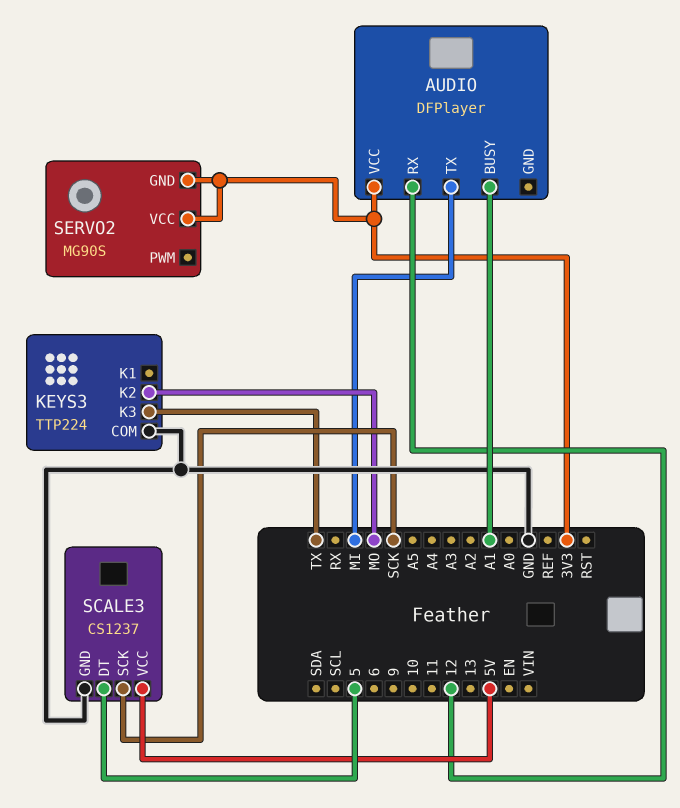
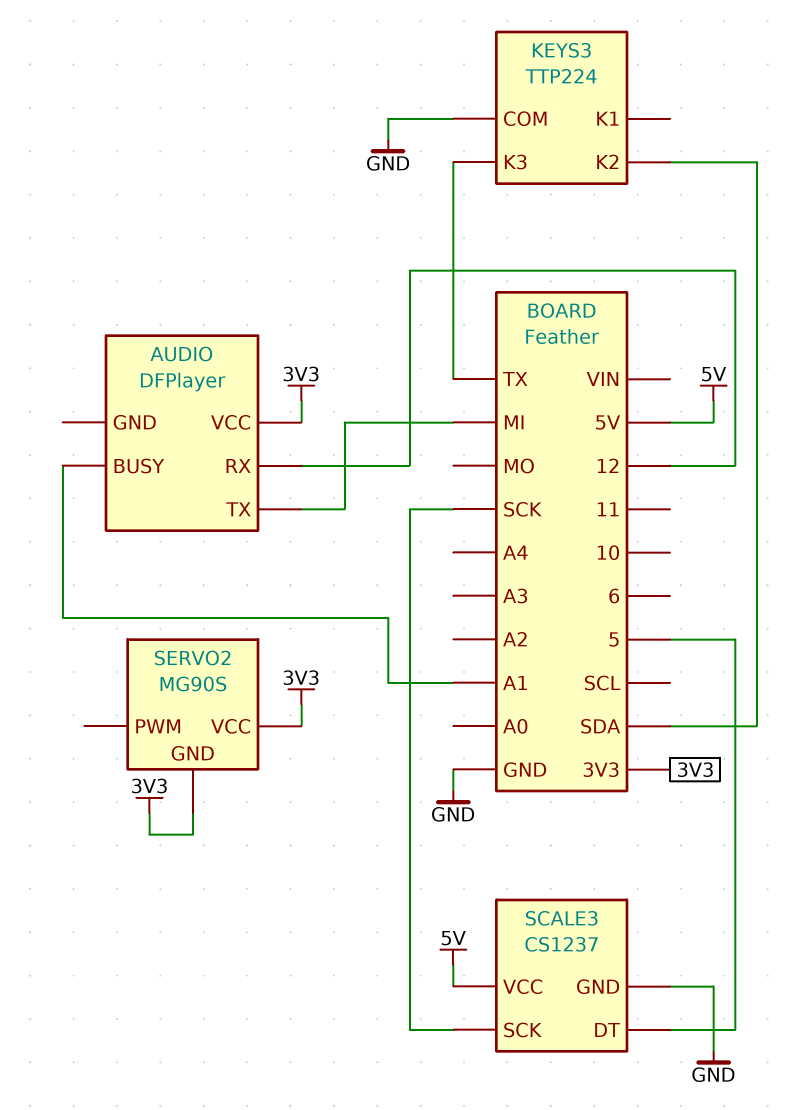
KEYS3 pin K2: MO -> SDA

